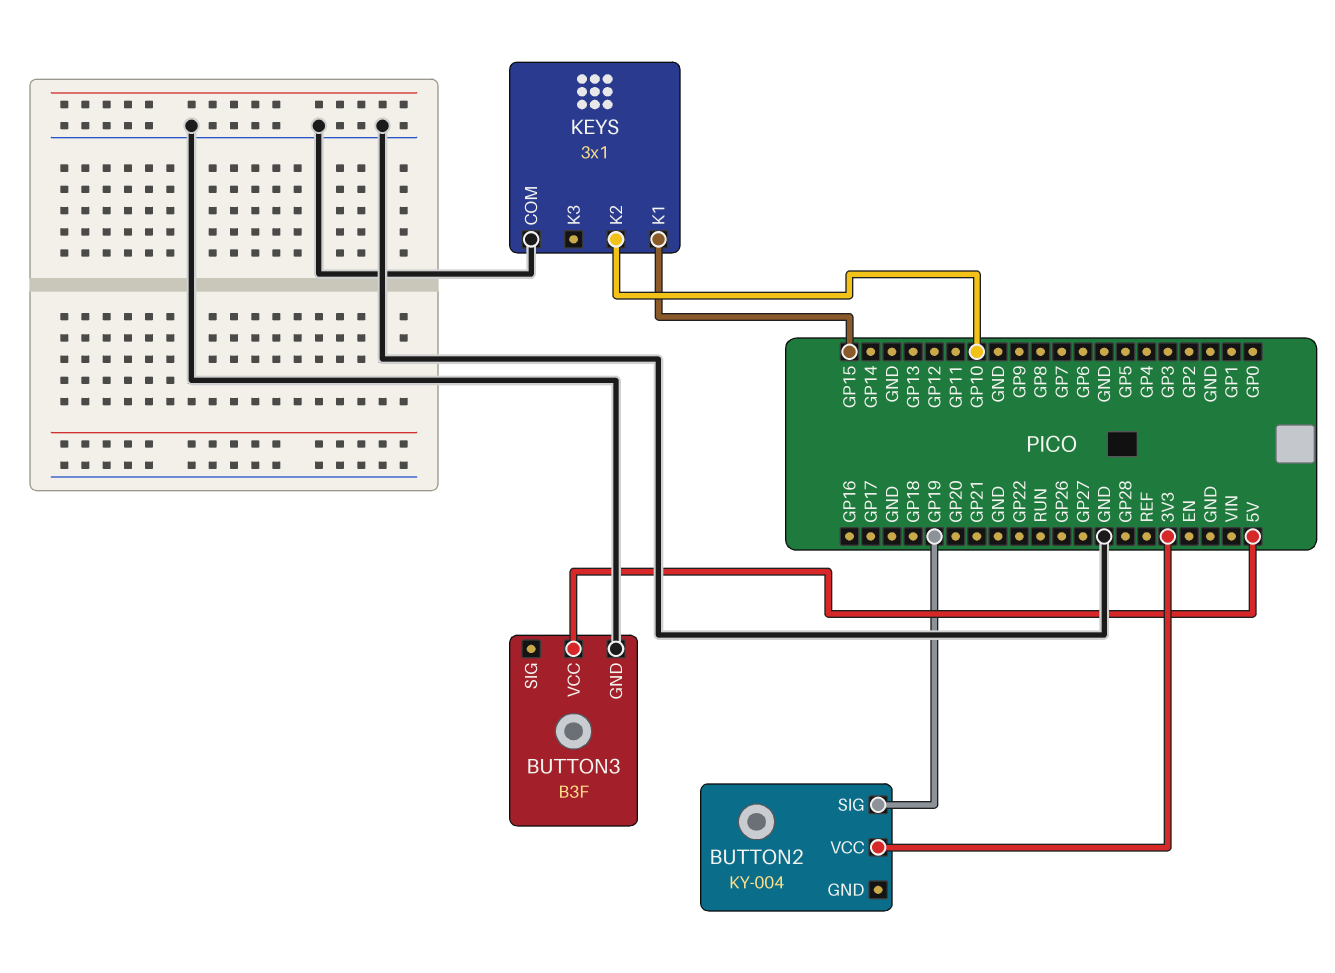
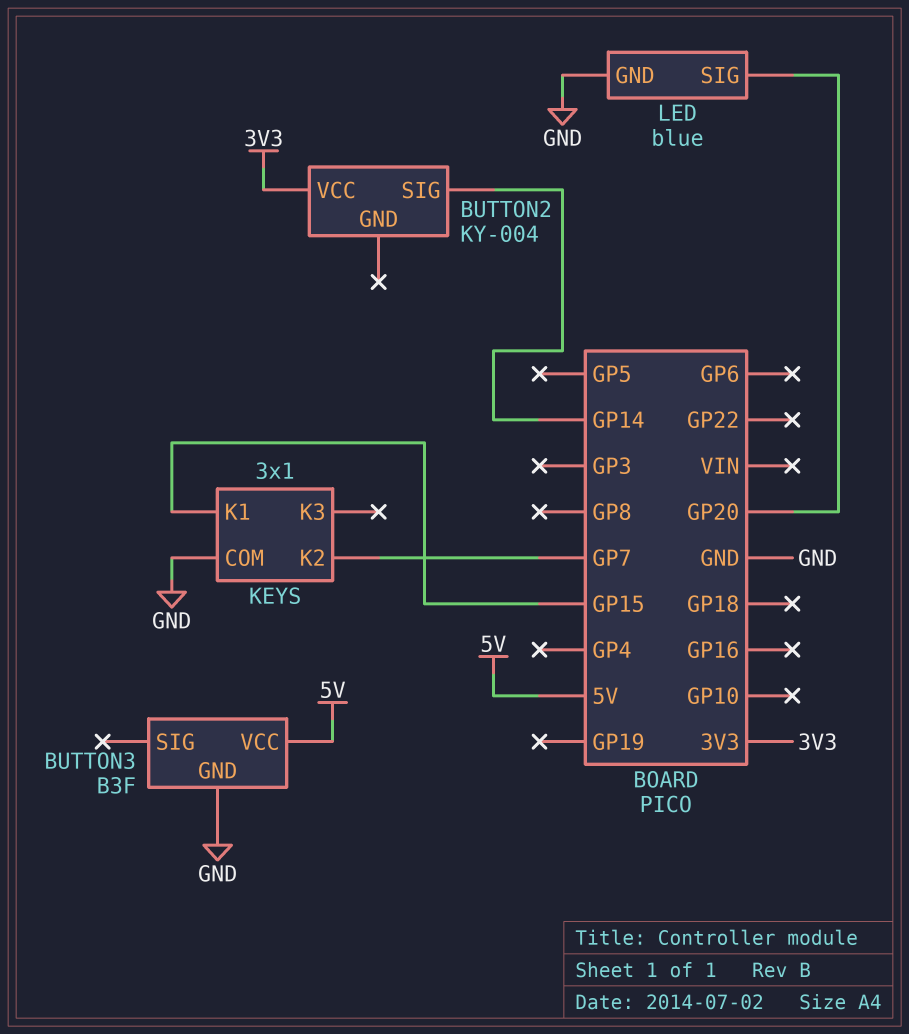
BUTTON2 pin SIG: GP19 -> GP14
KEYS pin K2: GP10 -> GP7
LED: none -> blue
LED pin GND: none -> GND
LED pin SIG: none -> GP20

